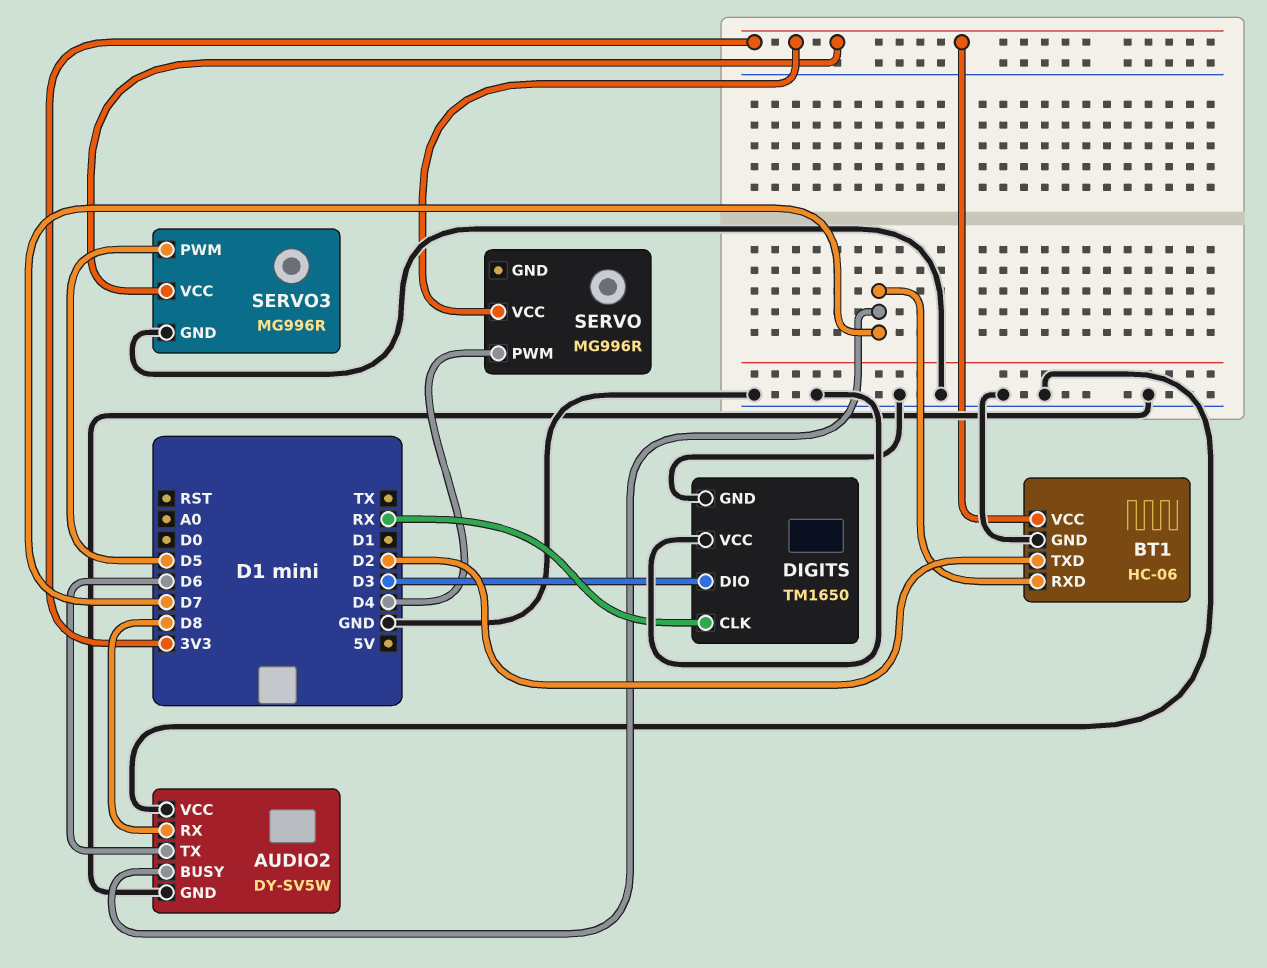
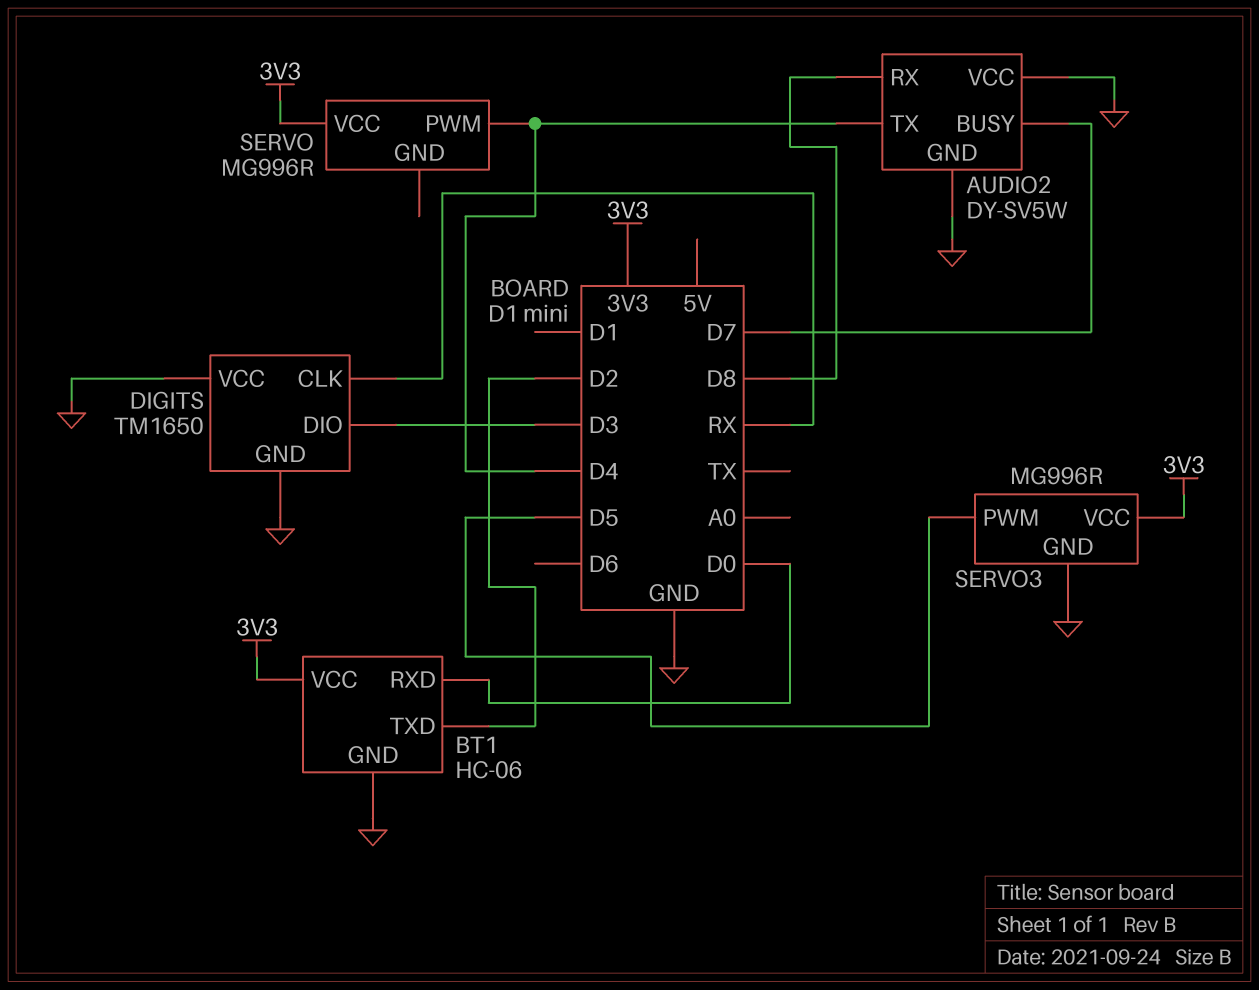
AUDIO2 pin TX: D6 -> D4
BT1 pin RXD: D7 -> D0

